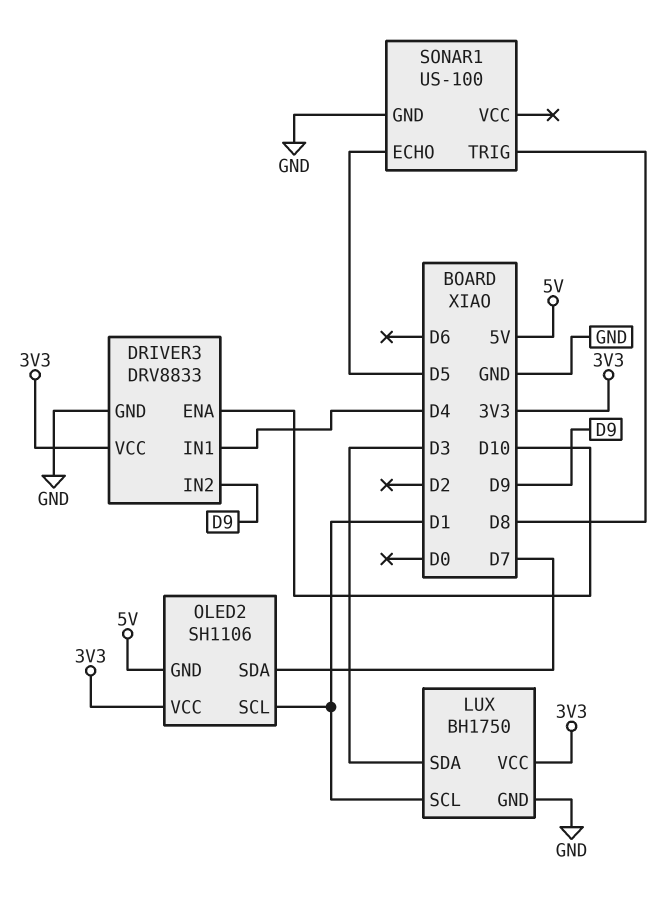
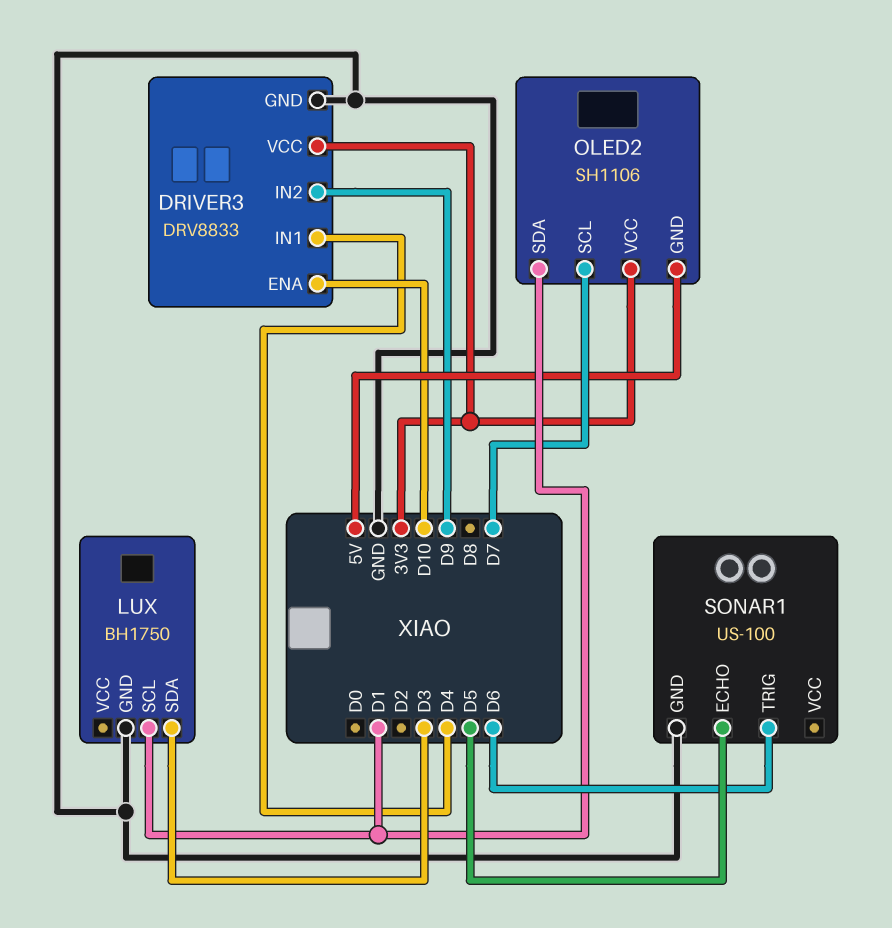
LUX pin VCC: 3V3 -> none
OLED2 pin SCL: D1 -> D7
OLED2 pin SDA: D7 -> D1
SONAR1 pin TRIG: D8 -> D6

